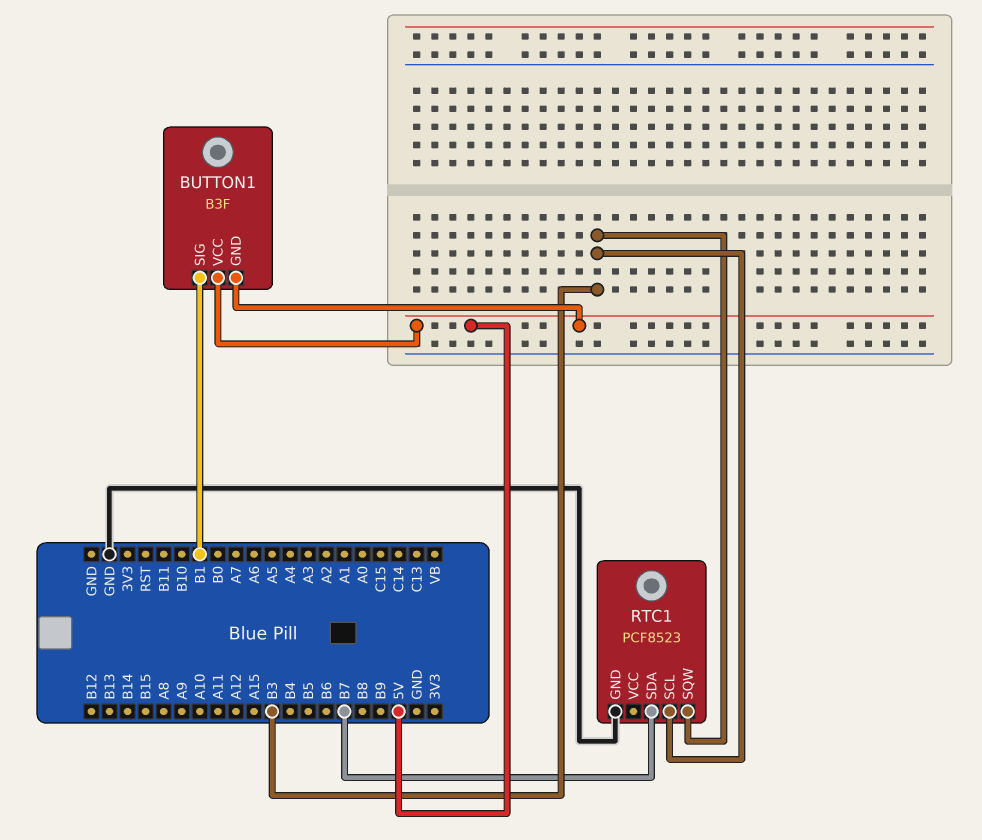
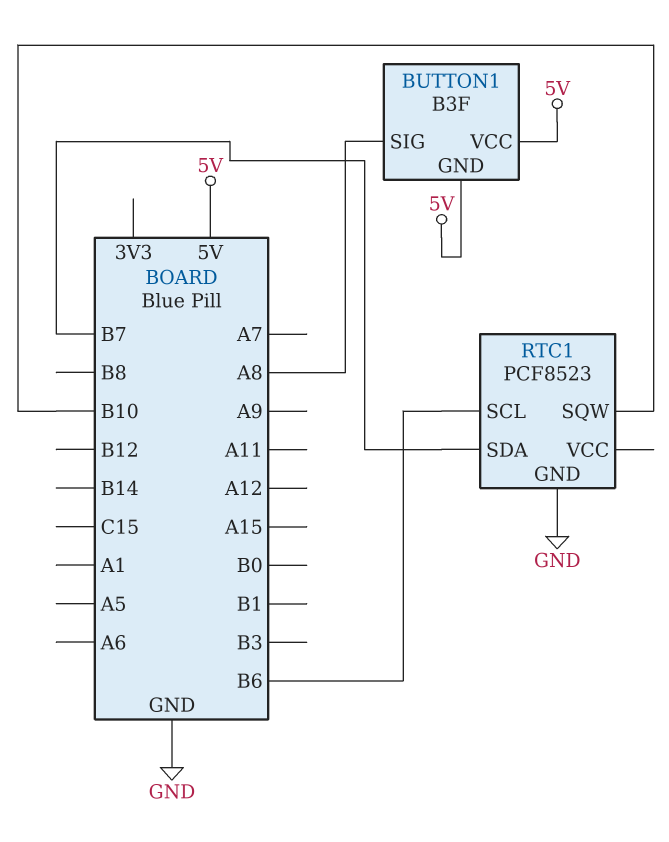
BUTTON1 pin SIG: B1 -> A8
RTC1 pin SCL: B3 -> B6
RTC1 pin SQW: B3 -> B10

